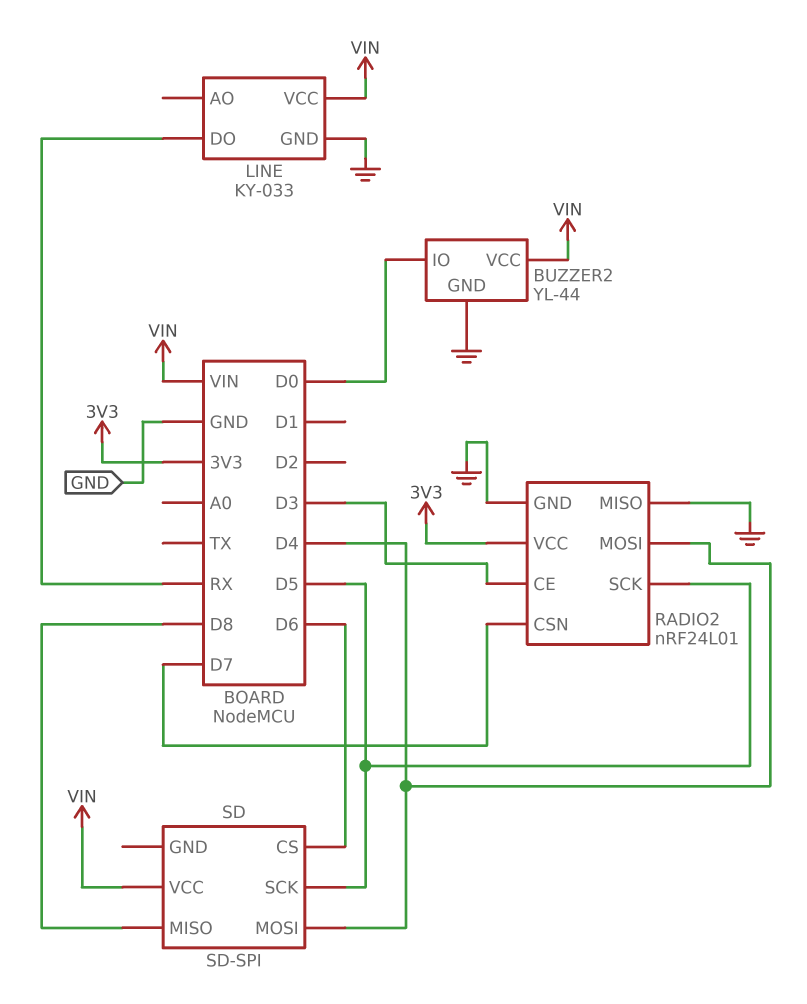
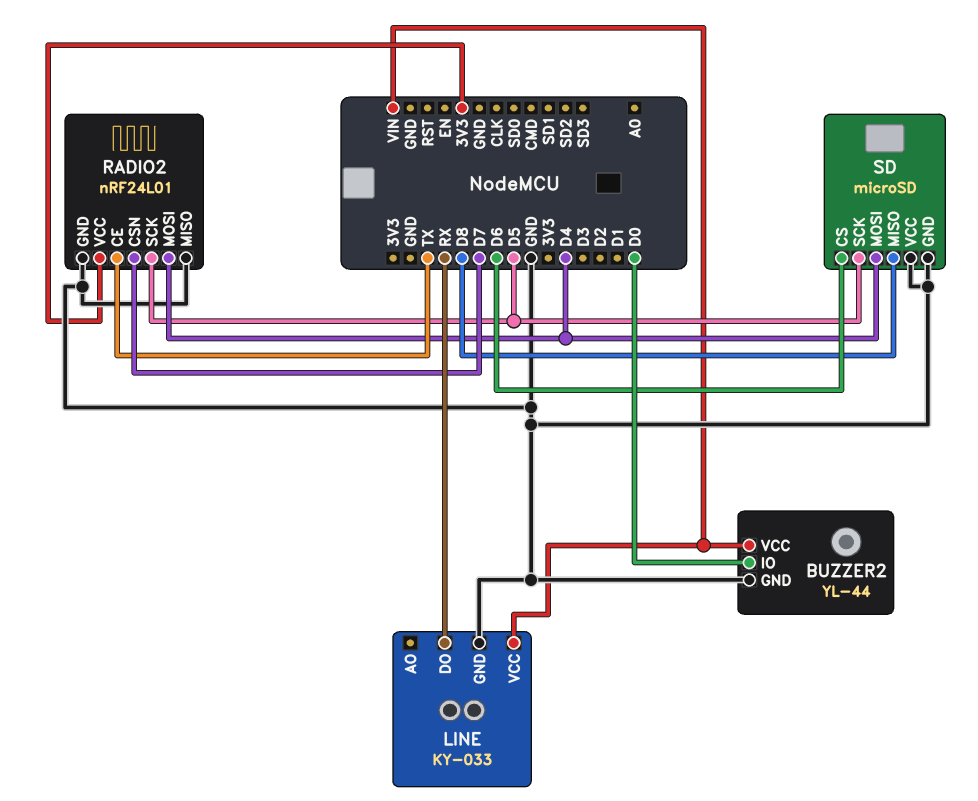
RADIO2 pin CE: D3 -> TX
SD: SD-SPI -> microSD
SD pin GND: none -> GND
SD pin VCC: VIN -> GND

